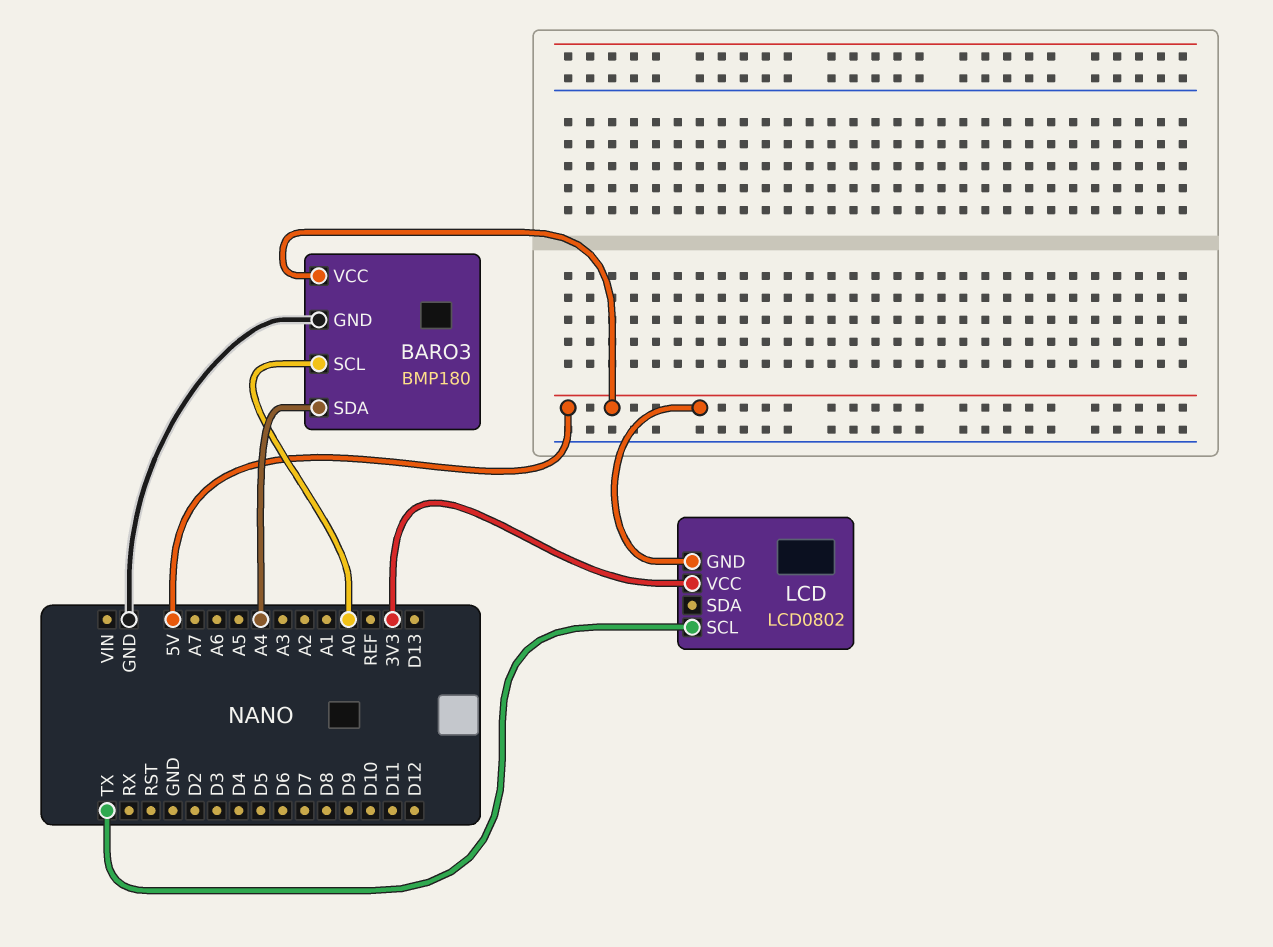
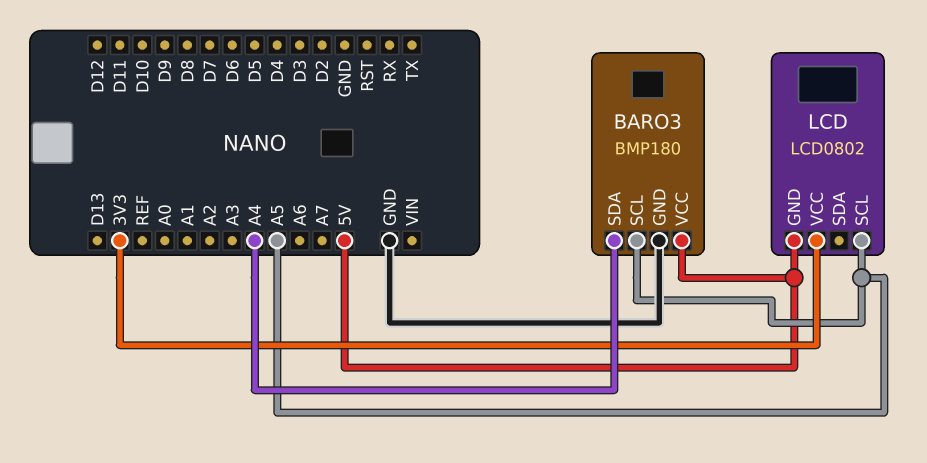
BARO3 pin SCL: A0 -> A5
LCD pin SCL: TX -> A5

